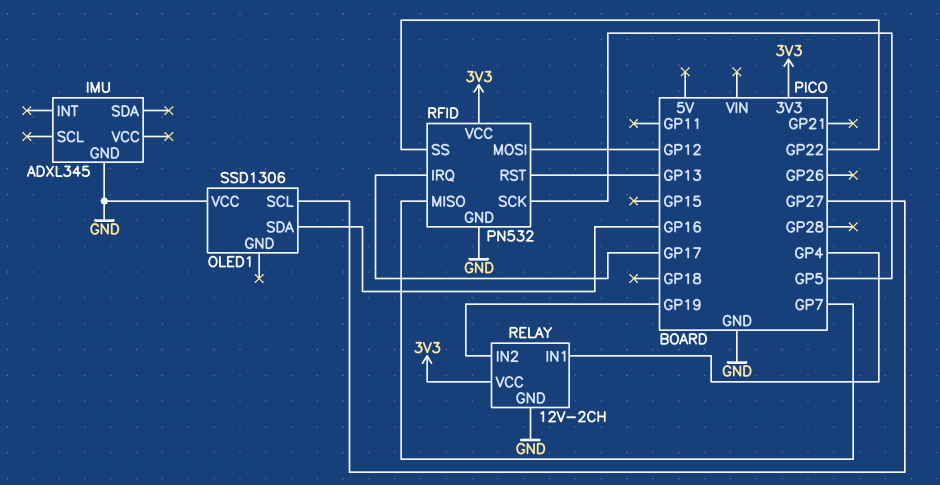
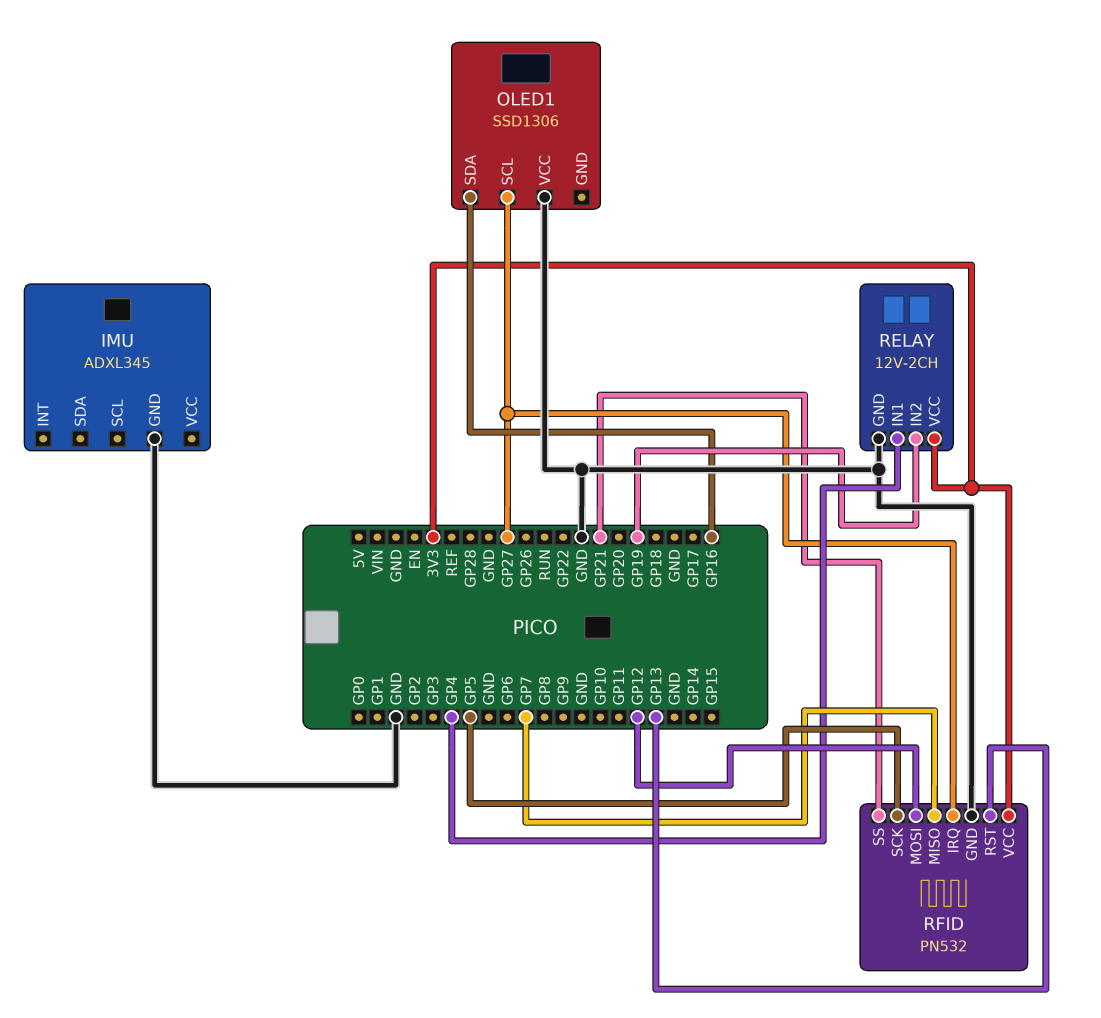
RFID pin IRQ: GP17 -> GP27
RFID pin SS: GP22 -> GP21

